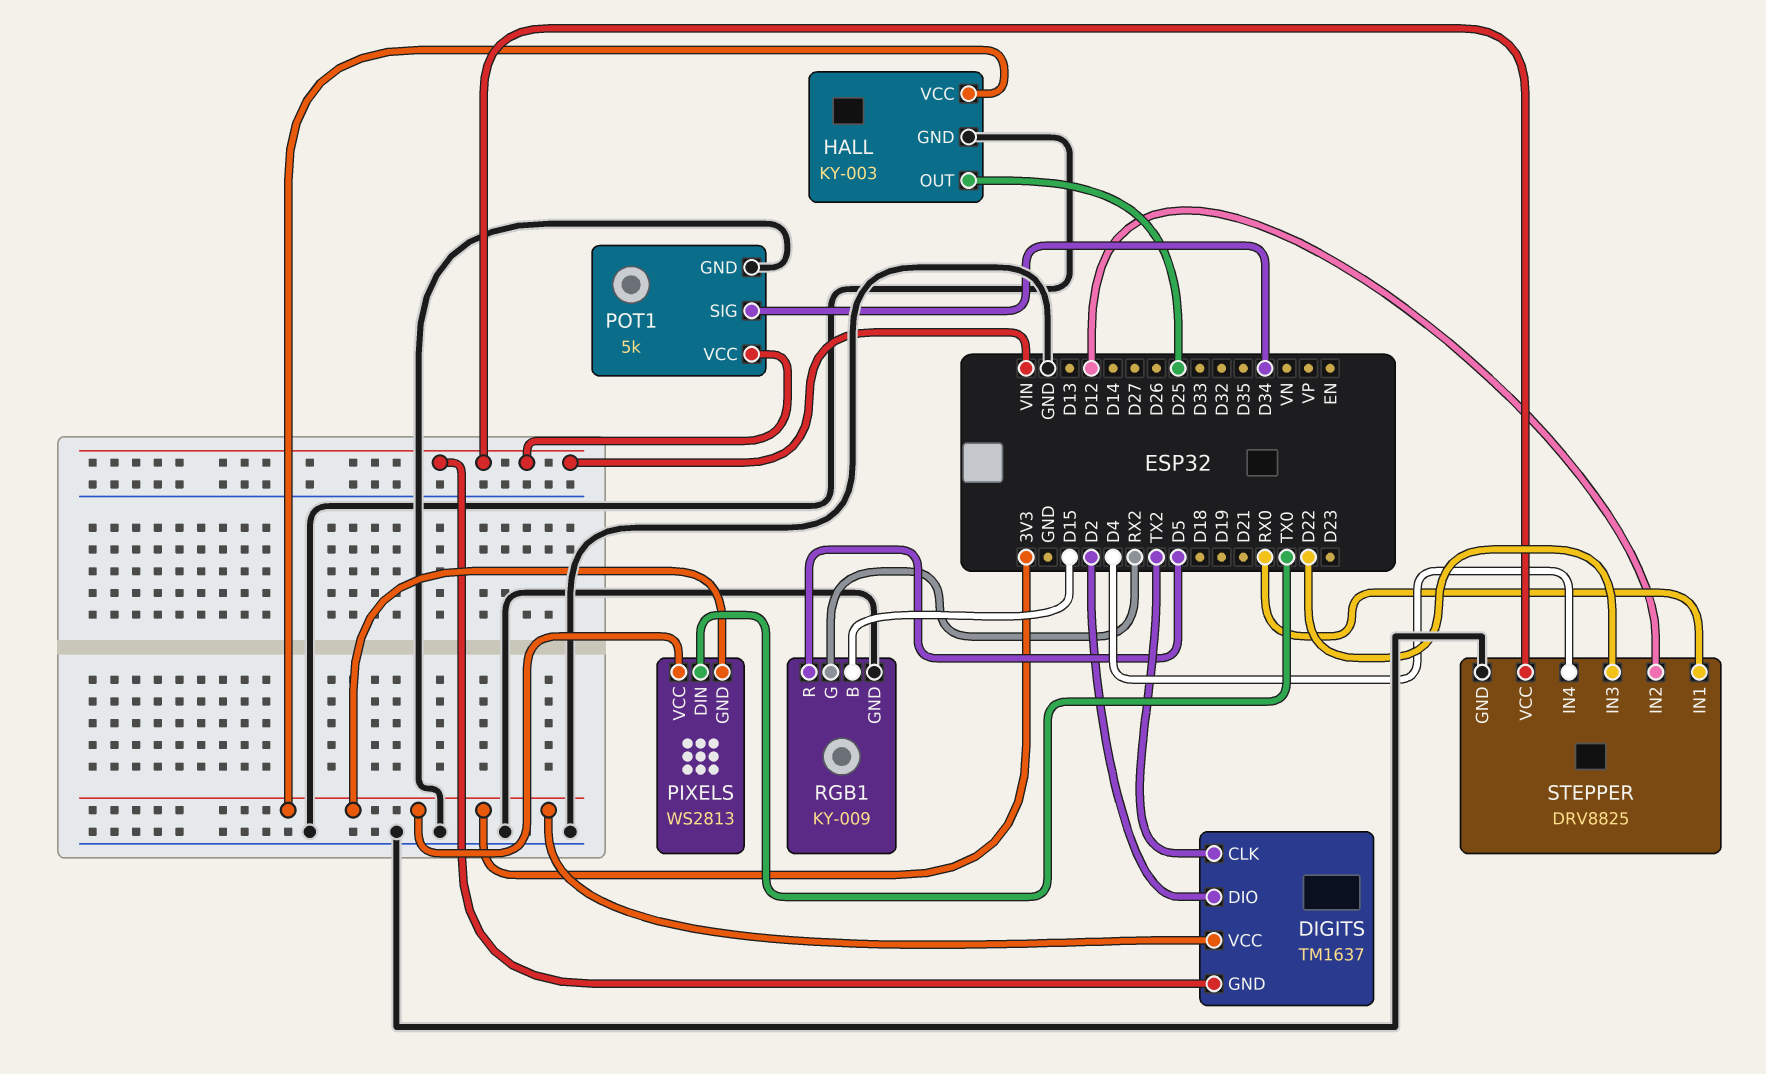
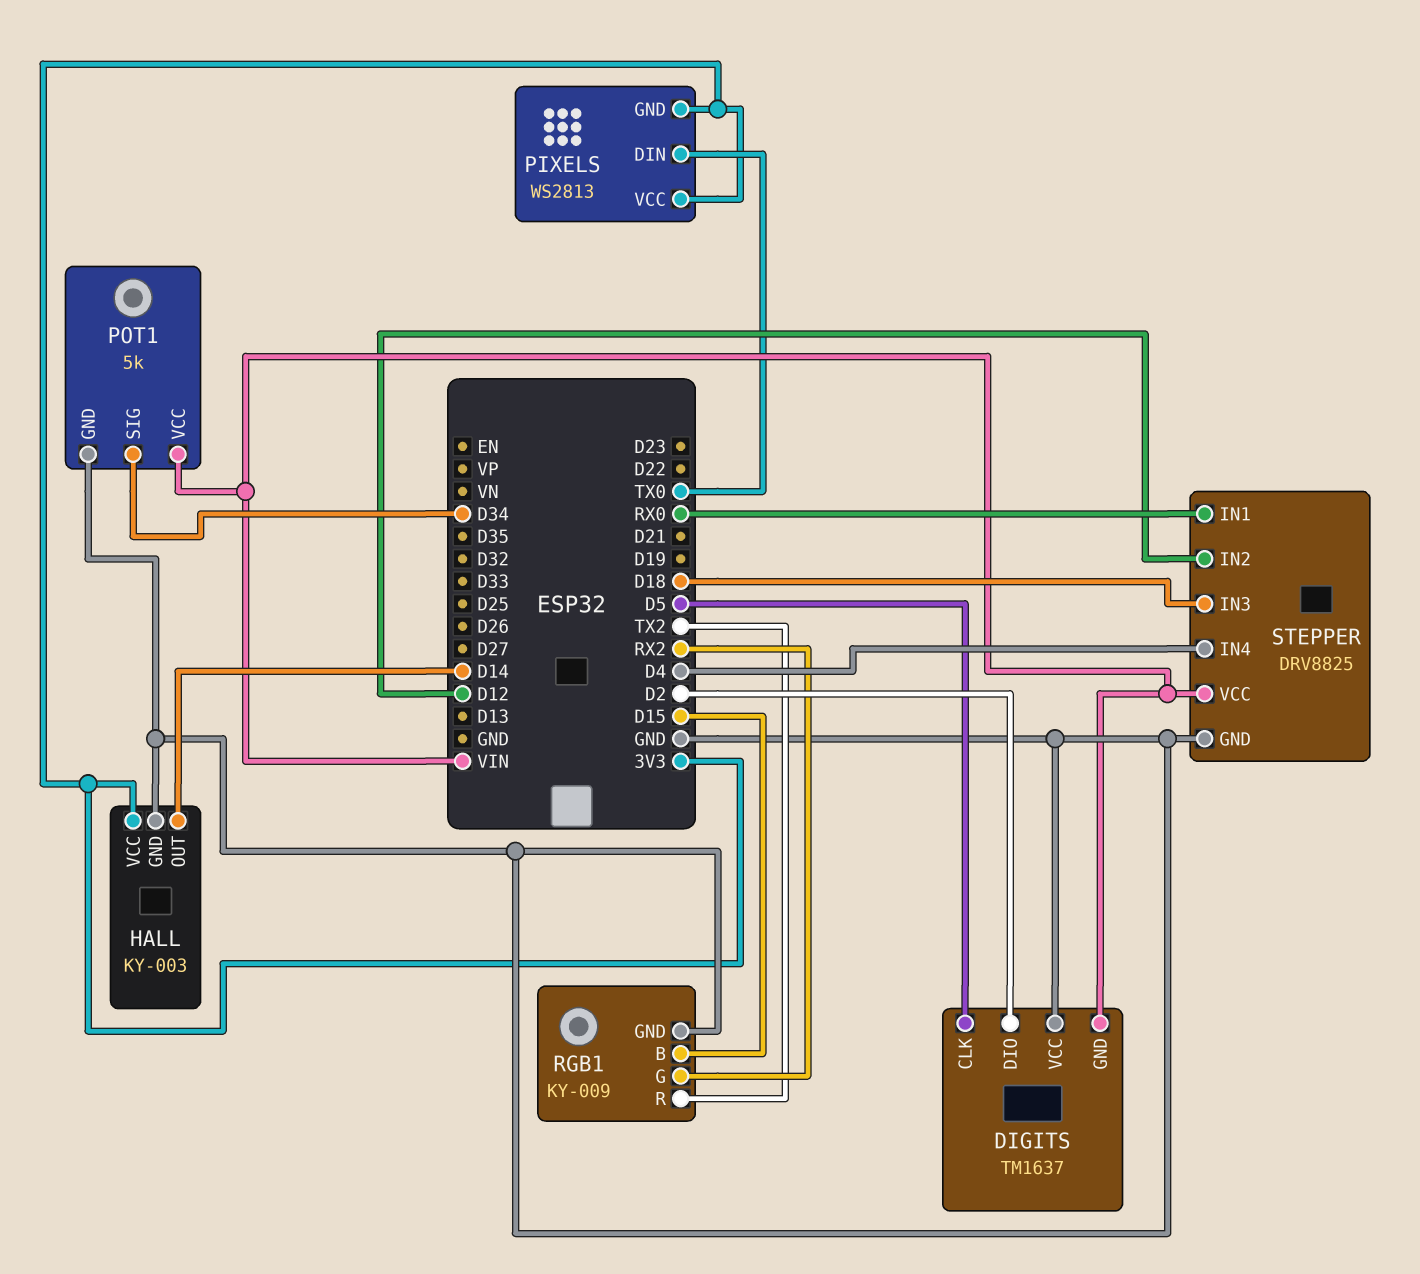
DIGITS pin CLK: TX2 -> D5
DIGITS pin VCC: 3V3 -> GND
HALL pin OUT: D25 -> D14
RGB1 pin R: D5 -> TX2
STEPPER pin IN3: D22 -> D18

